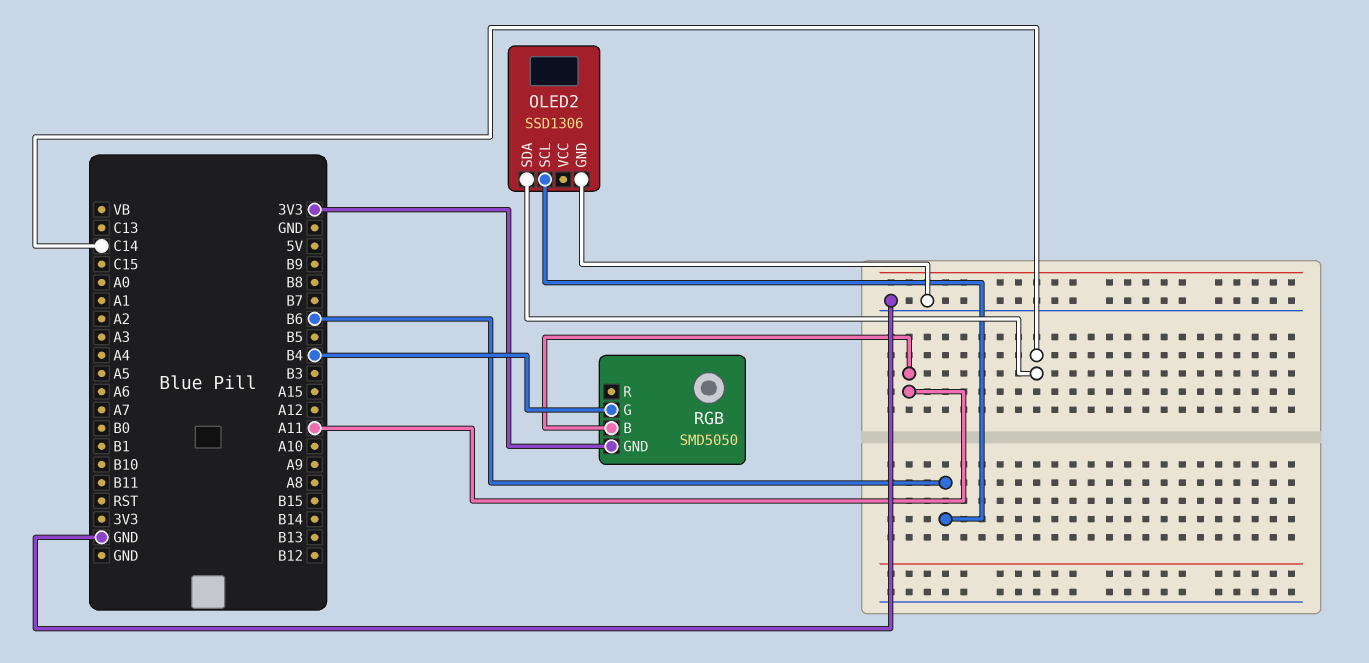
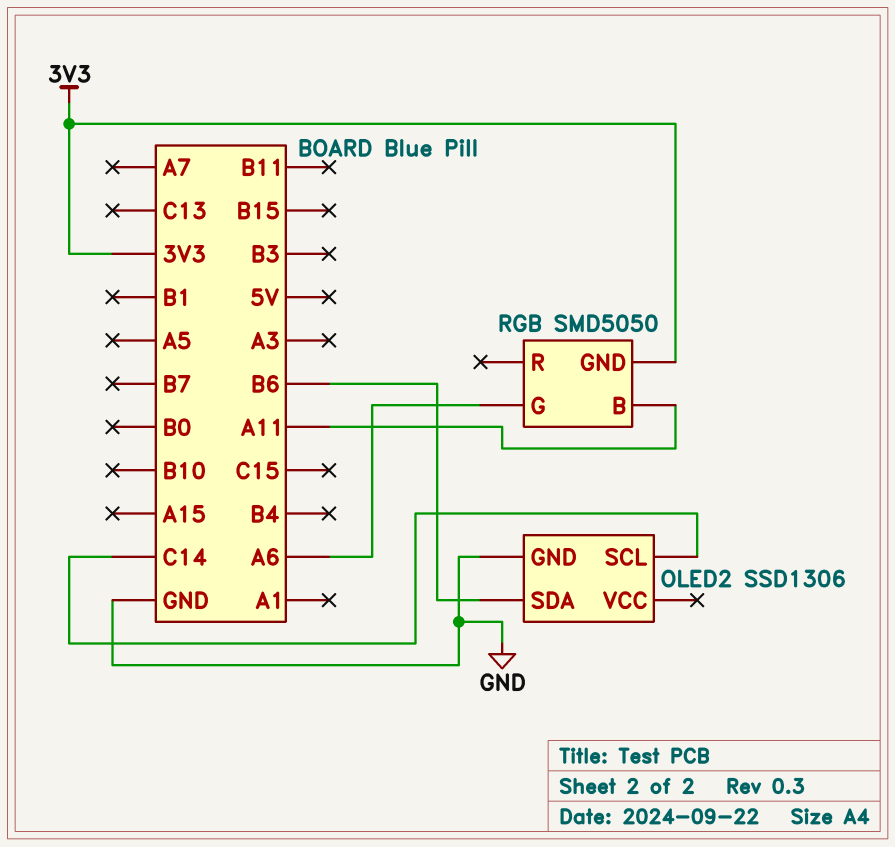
OLED2 pin SCL: B6 -> C14
OLED2 pin SDA: C14 -> B6
RGB pin G: B4 -> A6

